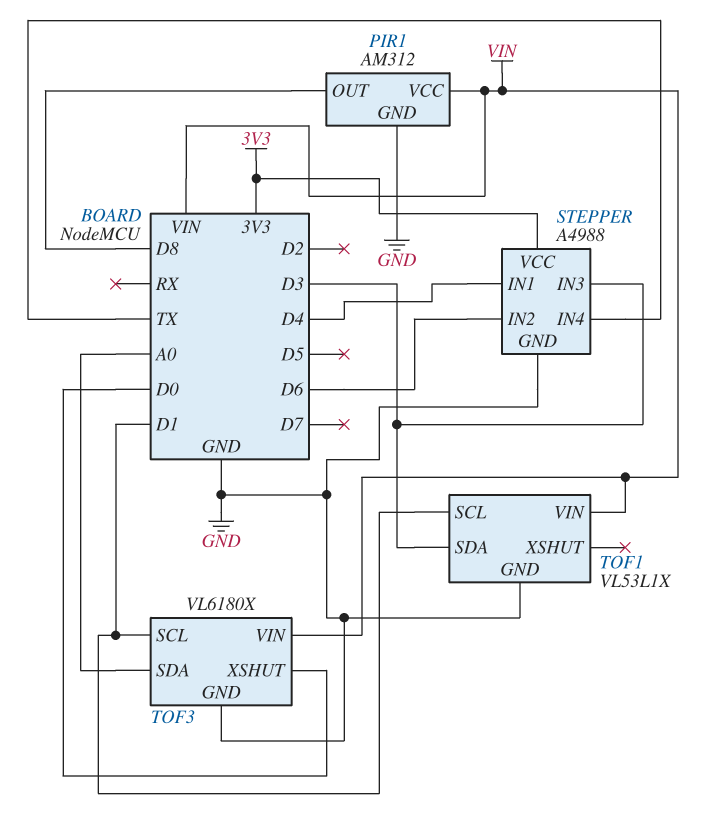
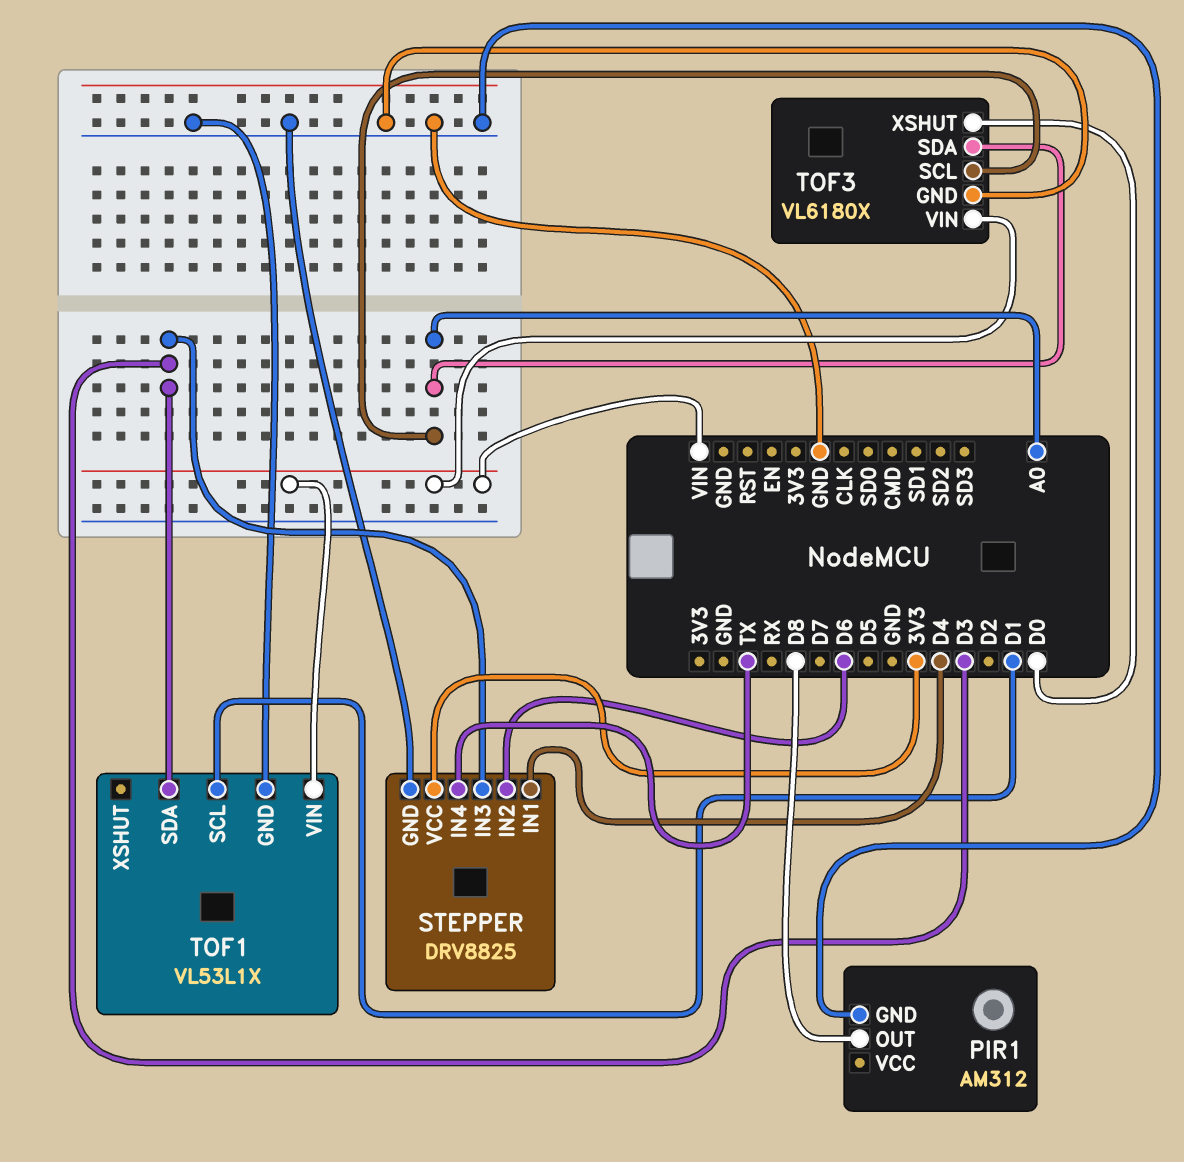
PIR1 pin VCC: VIN -> none
STEPPER: A4988 -> DRV8825
TOF3 pin SCL: D1 -> A0

